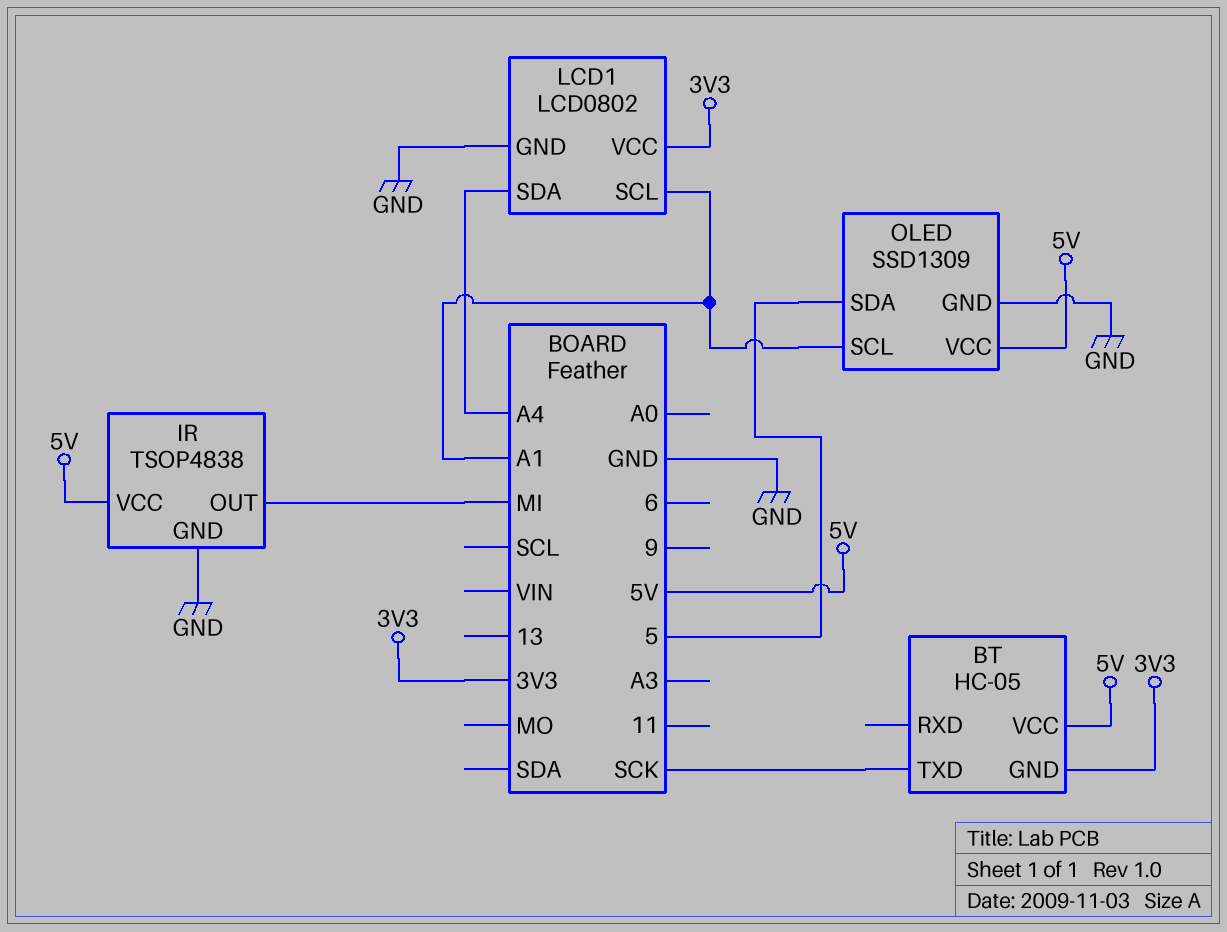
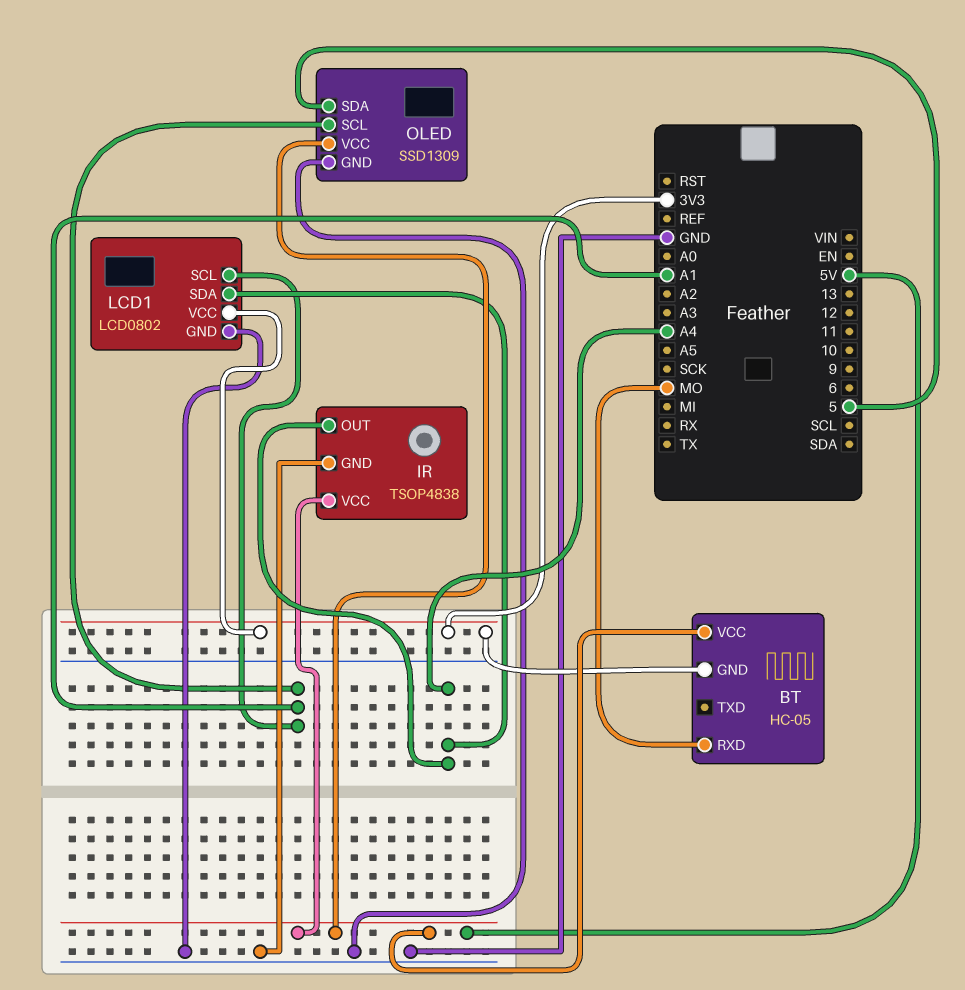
BT pin RXD: none -> MO
BT pin TXD: SCK -> none
IR pin OUT: MI -> A4

